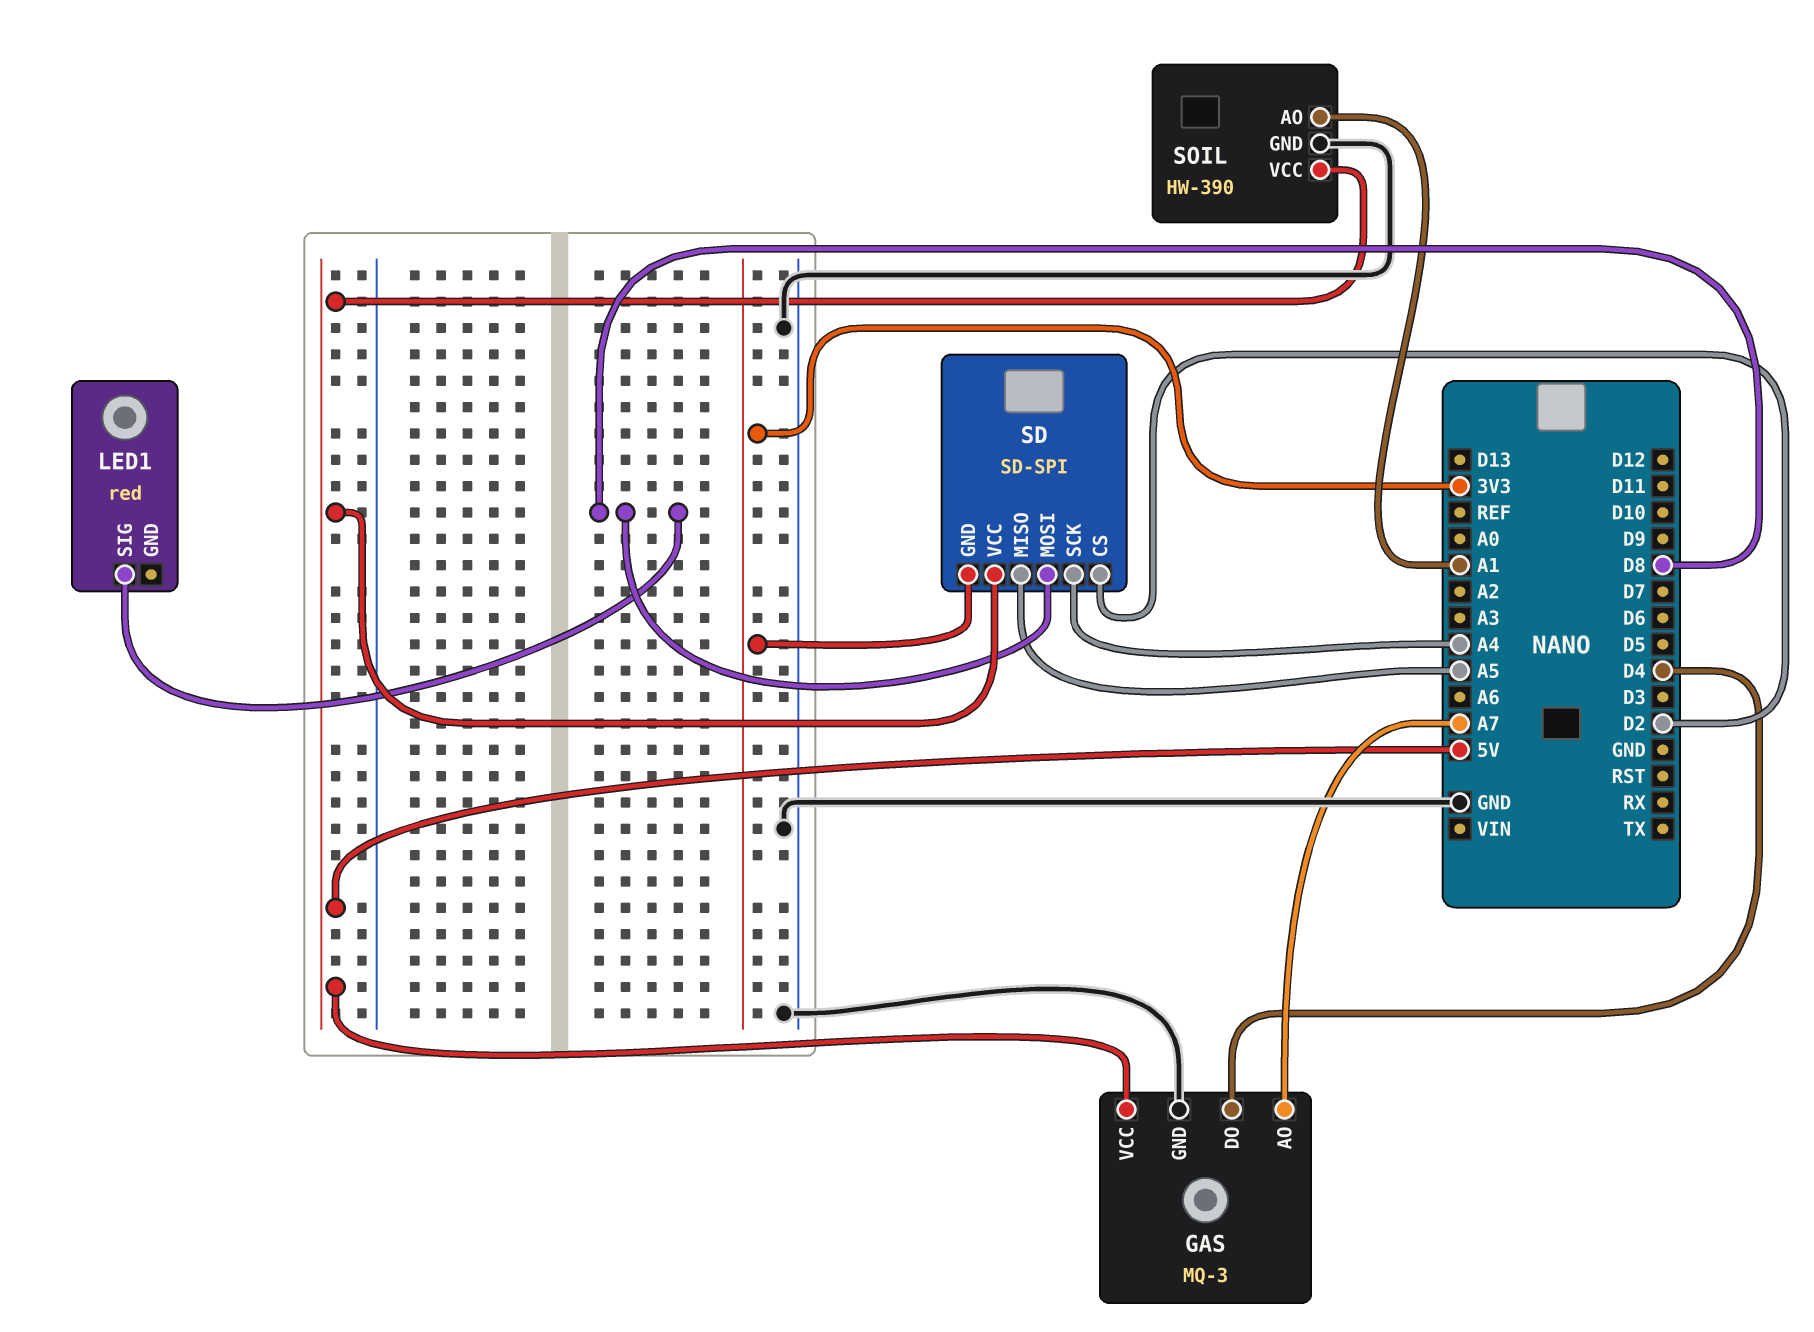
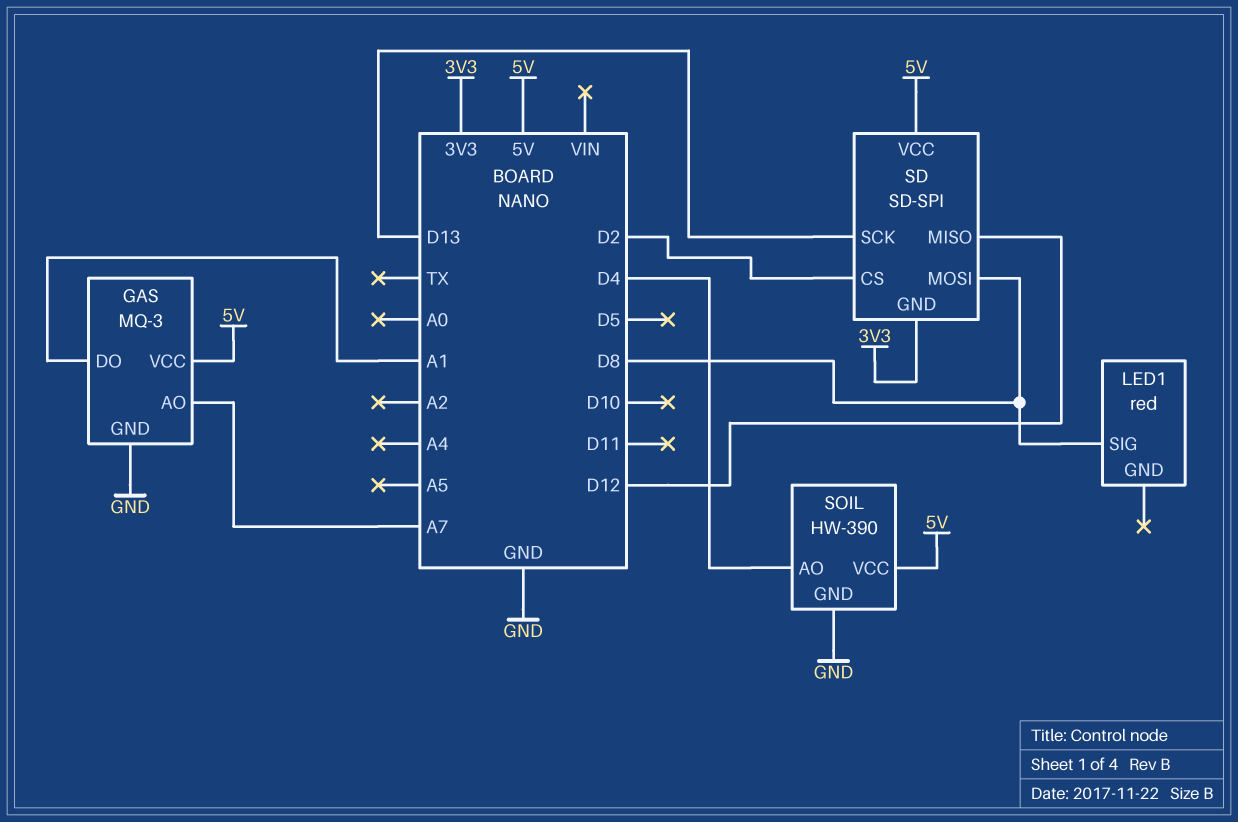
GAS pin DO: D4 -> A1
SD pin MISO: A5 -> D12
SD pin SCK: A4 -> D13
SOIL pin AO: A1 -> D4

